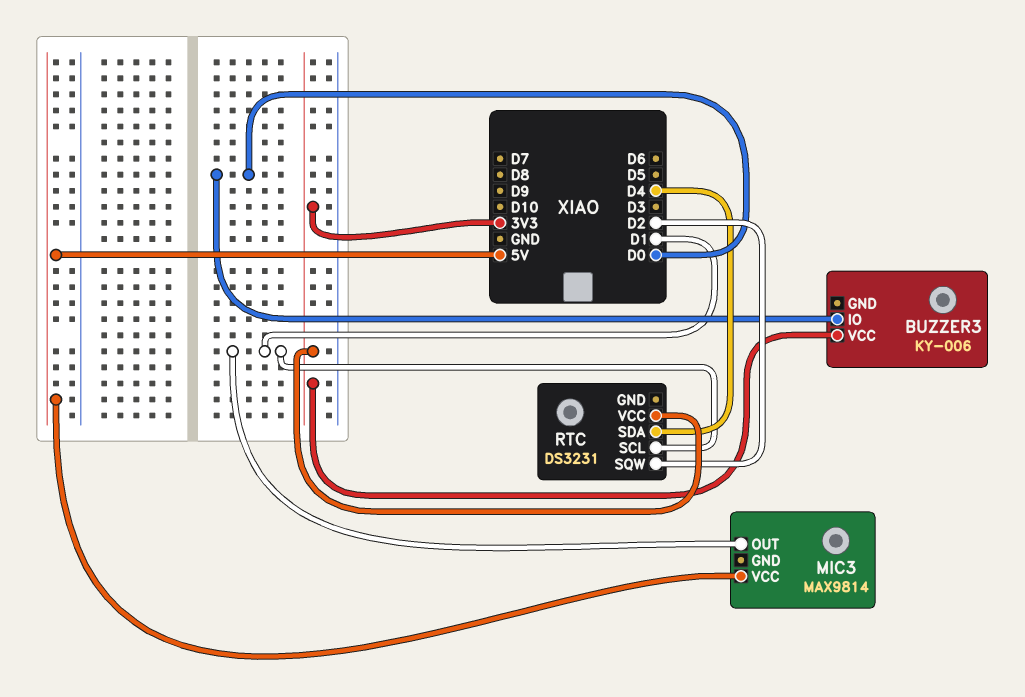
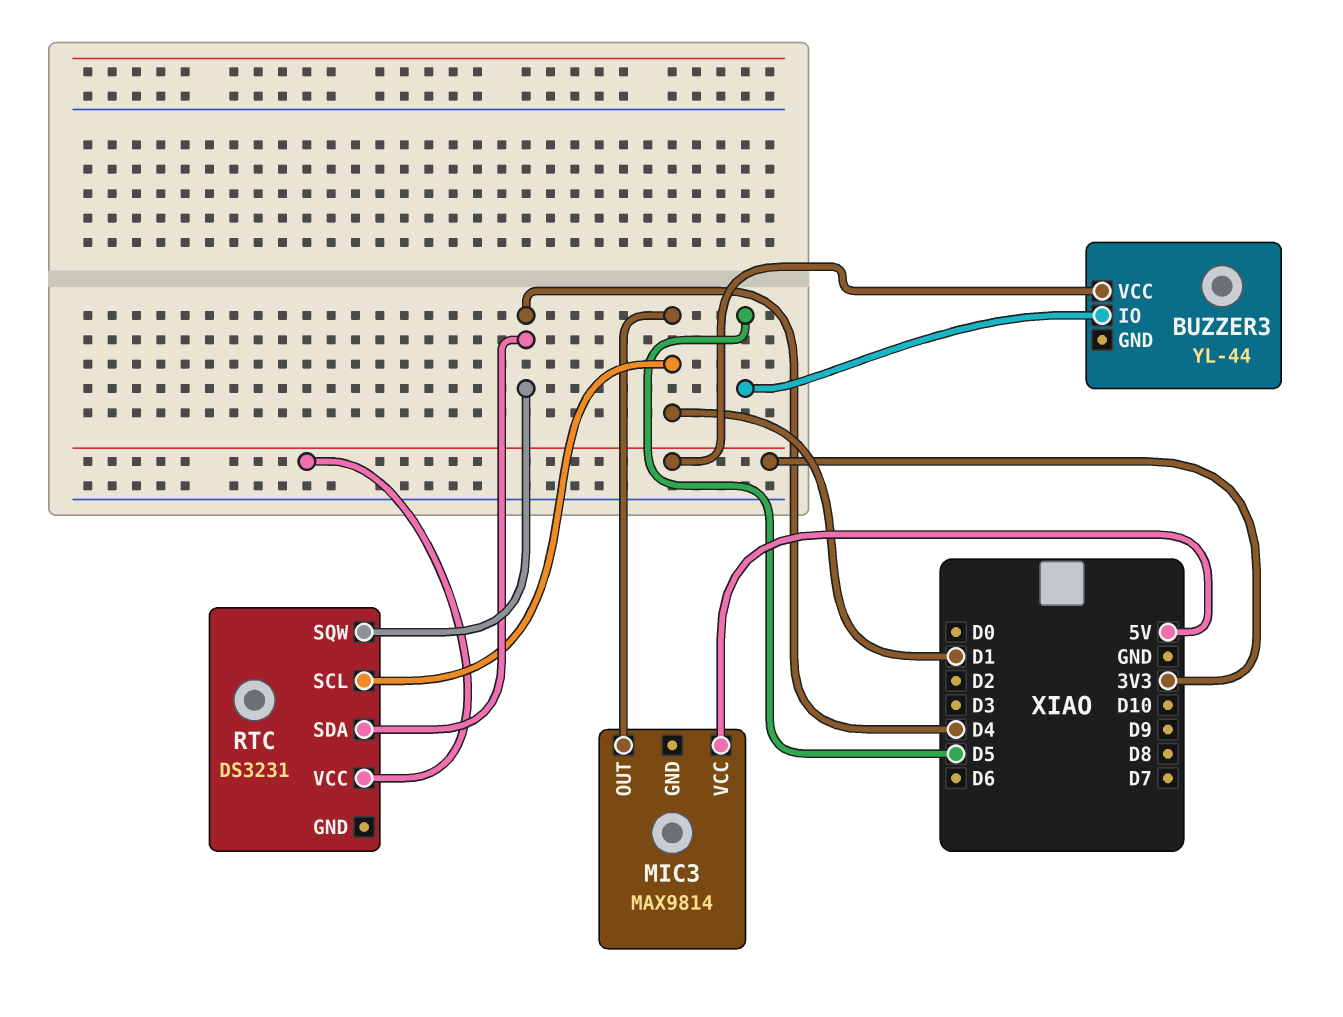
BUZZER3: KY-006 -> YL-44
BUZZER3 pin IO: D0 -> D5
RTC pin SQW: D2 -> D4

